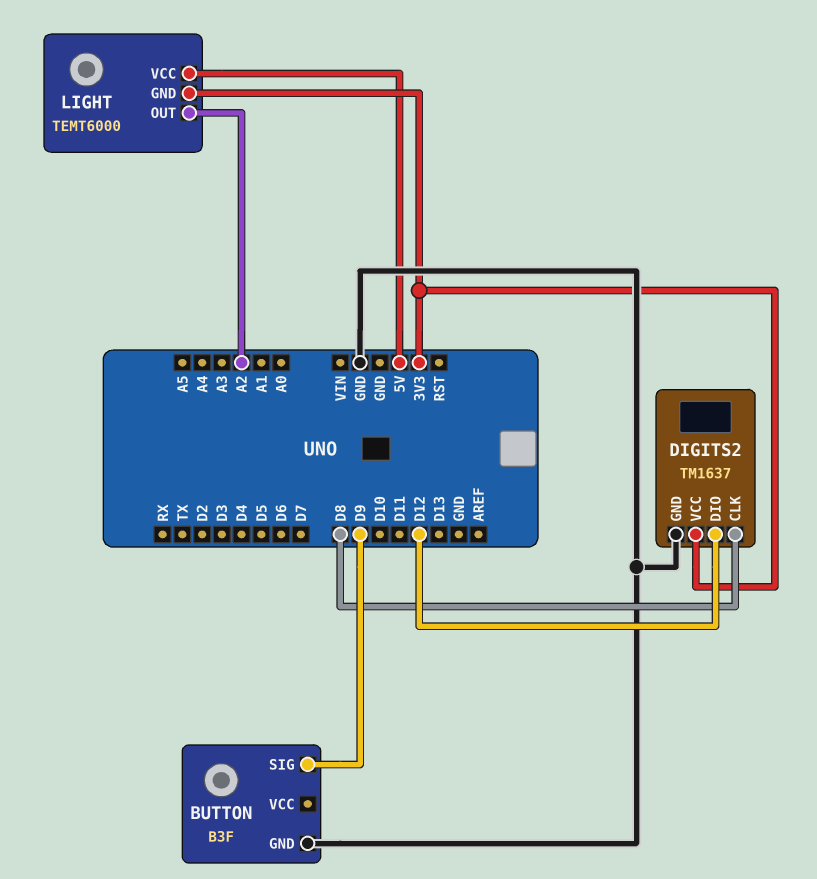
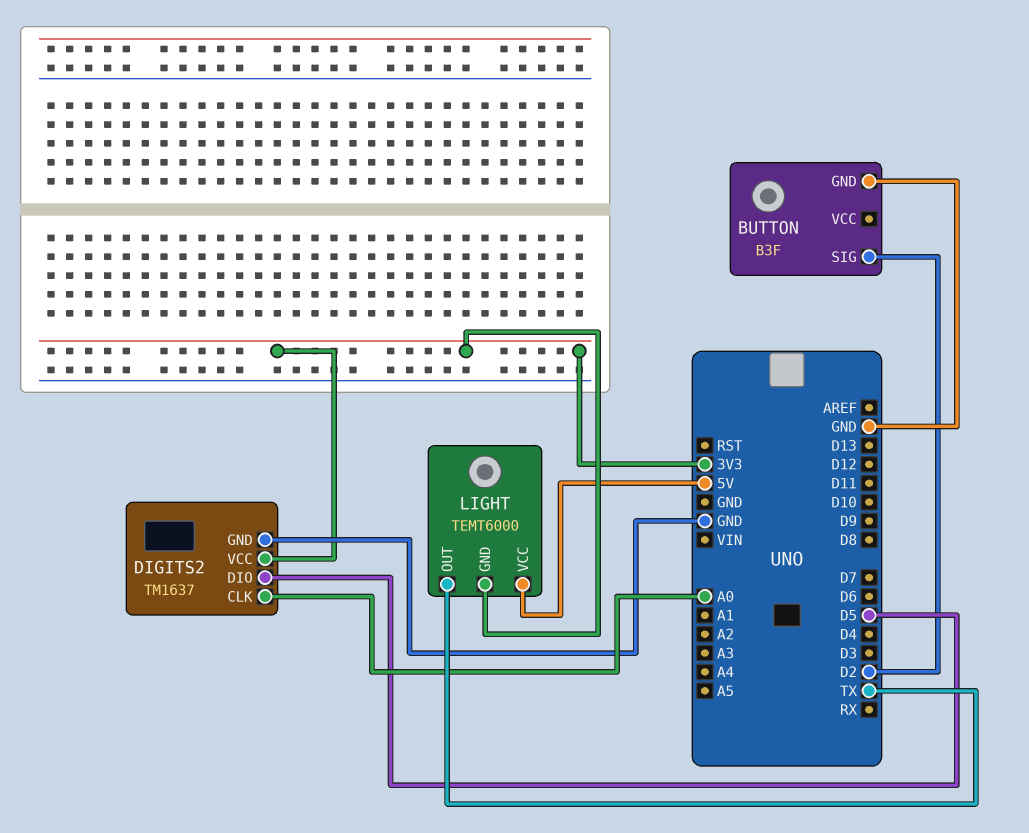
BUTTON pin SIG: D9 -> D2
DIGITS2 pin CLK: D8 -> A0
DIGITS2 pin DIO: D12 -> D5
LIGHT pin OUT: A2 -> TX

